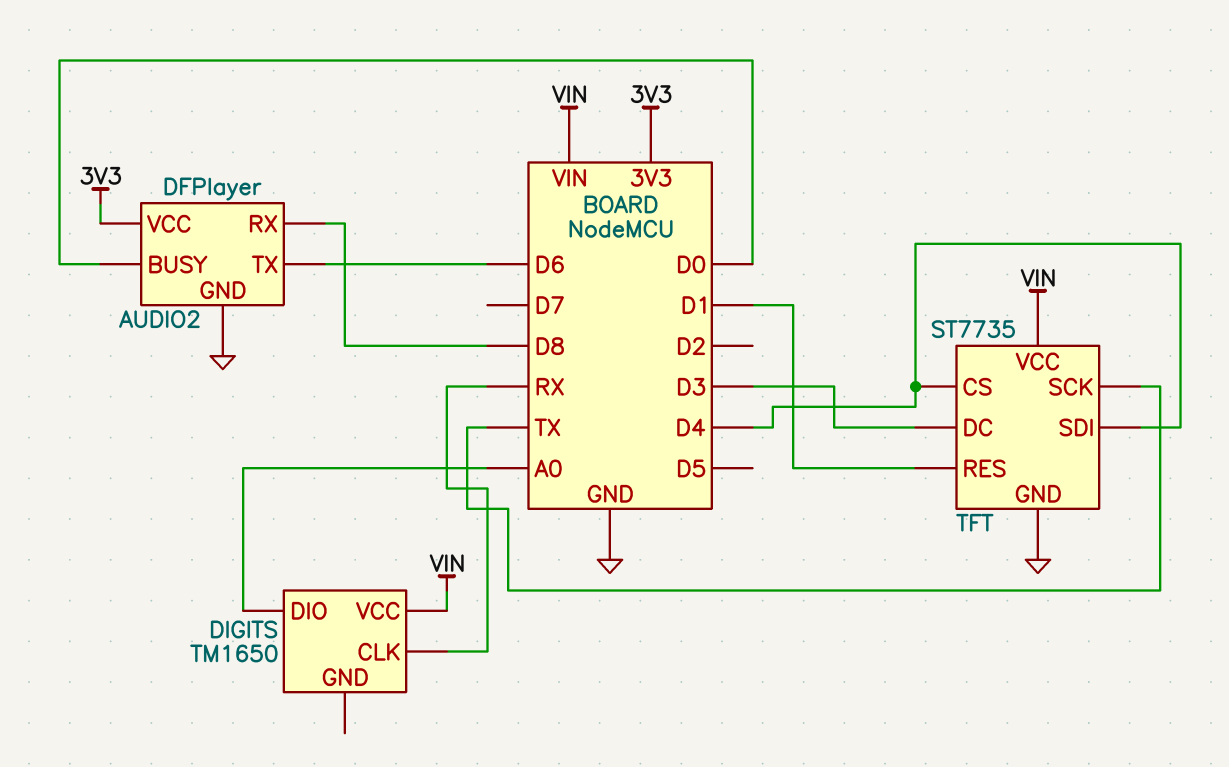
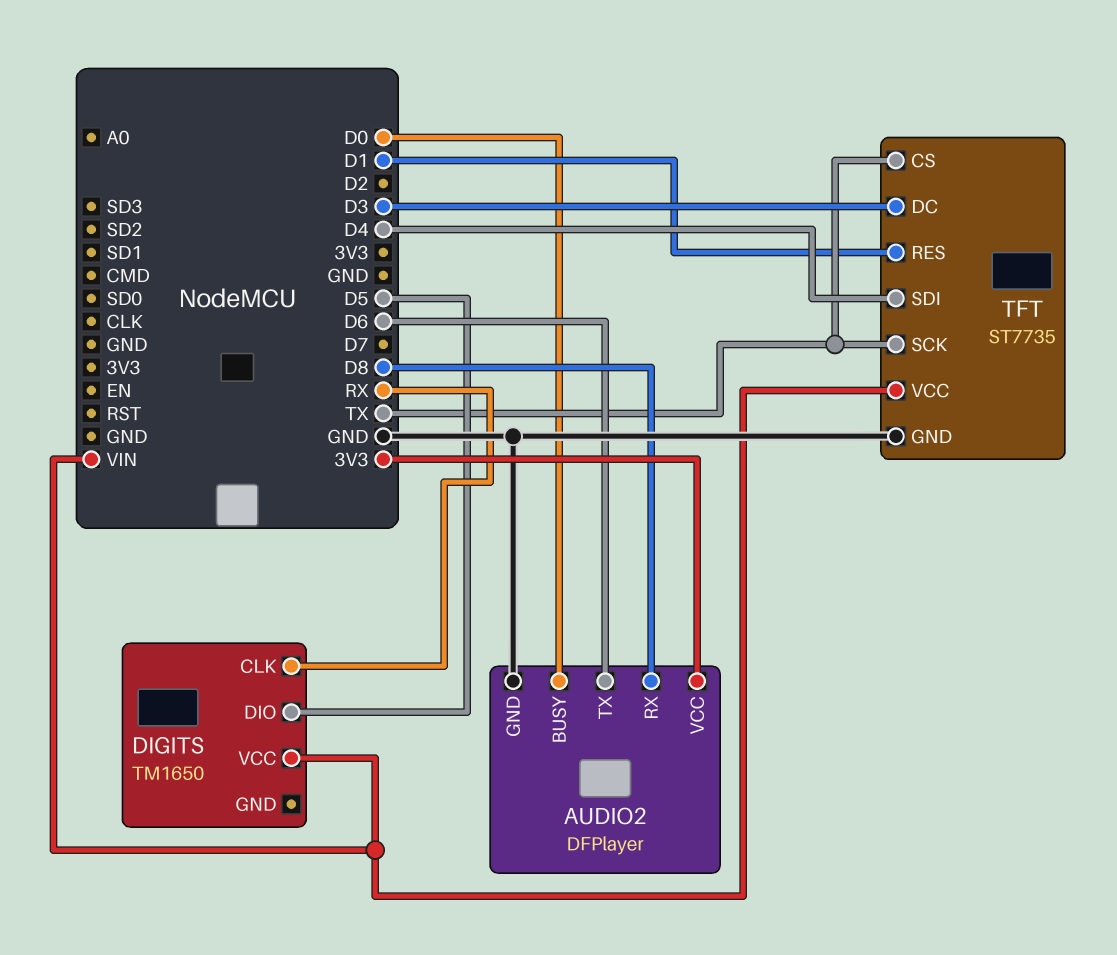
DIGITS pin DIO: A0 -> D5
TFT pin CS: D4 -> TX

